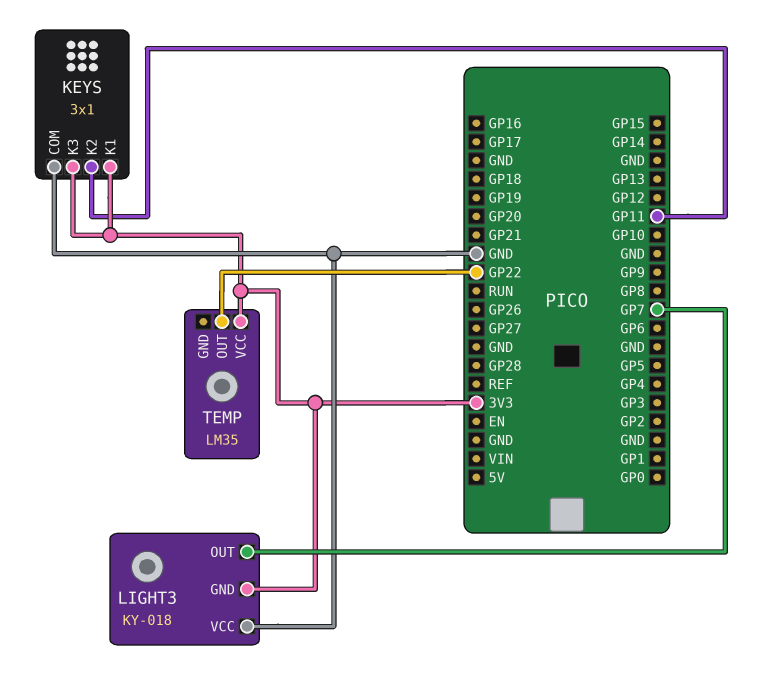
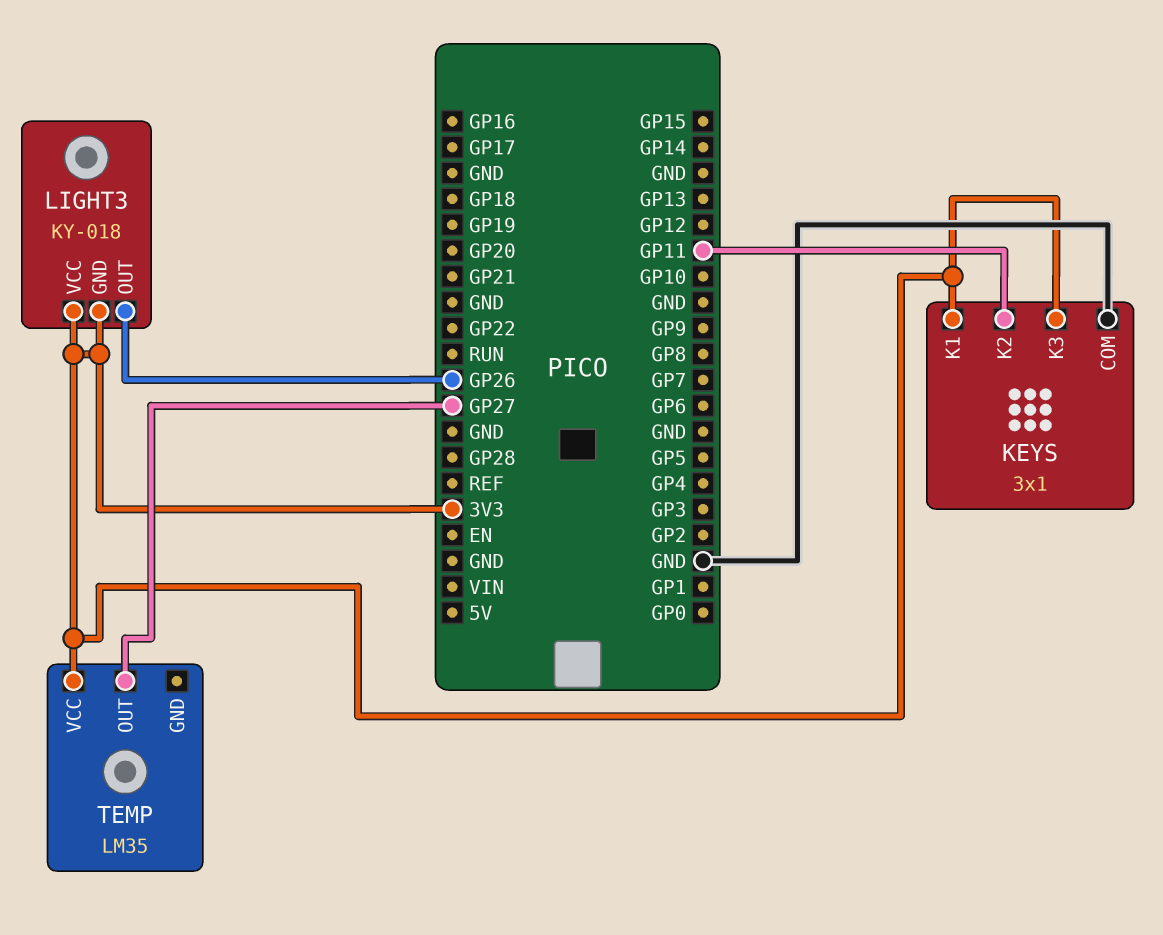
LIGHT3 pin OUT: GP7 -> GP26
LIGHT3 pin VCC: GND -> 3V3
TEMP pin OUT: GP22 -> GP27

